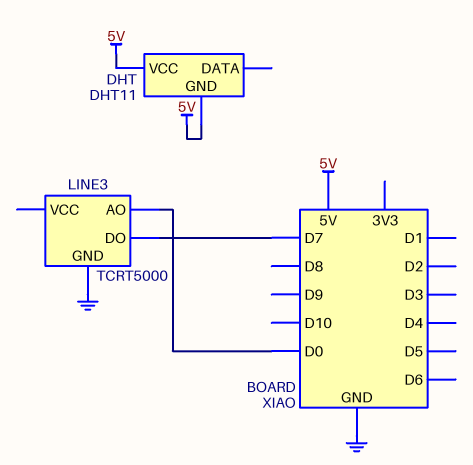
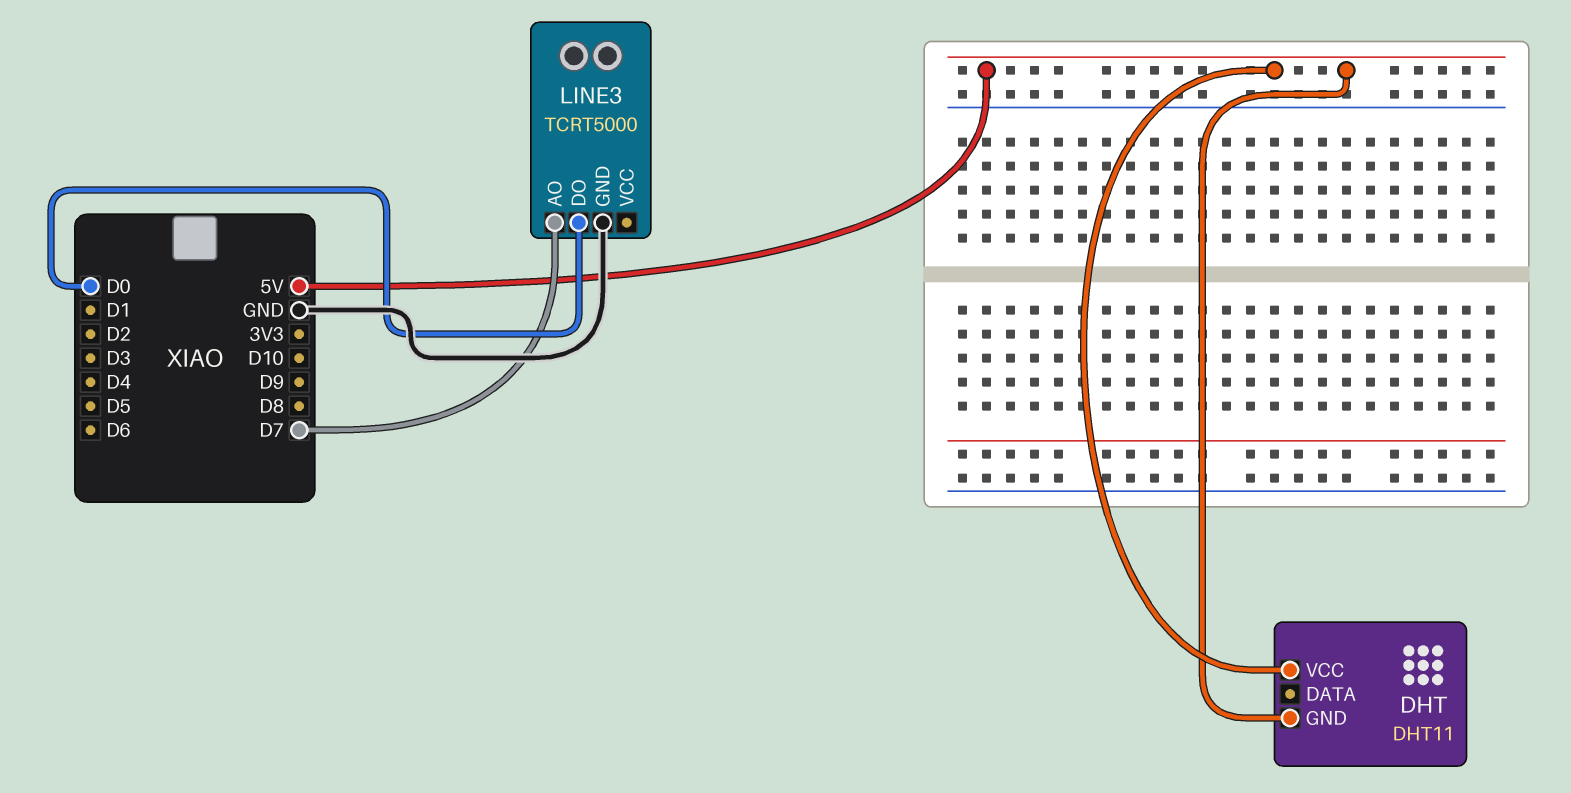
LINE3 pin AO: D0 -> D7
LINE3 pin DO: D7 -> D0

